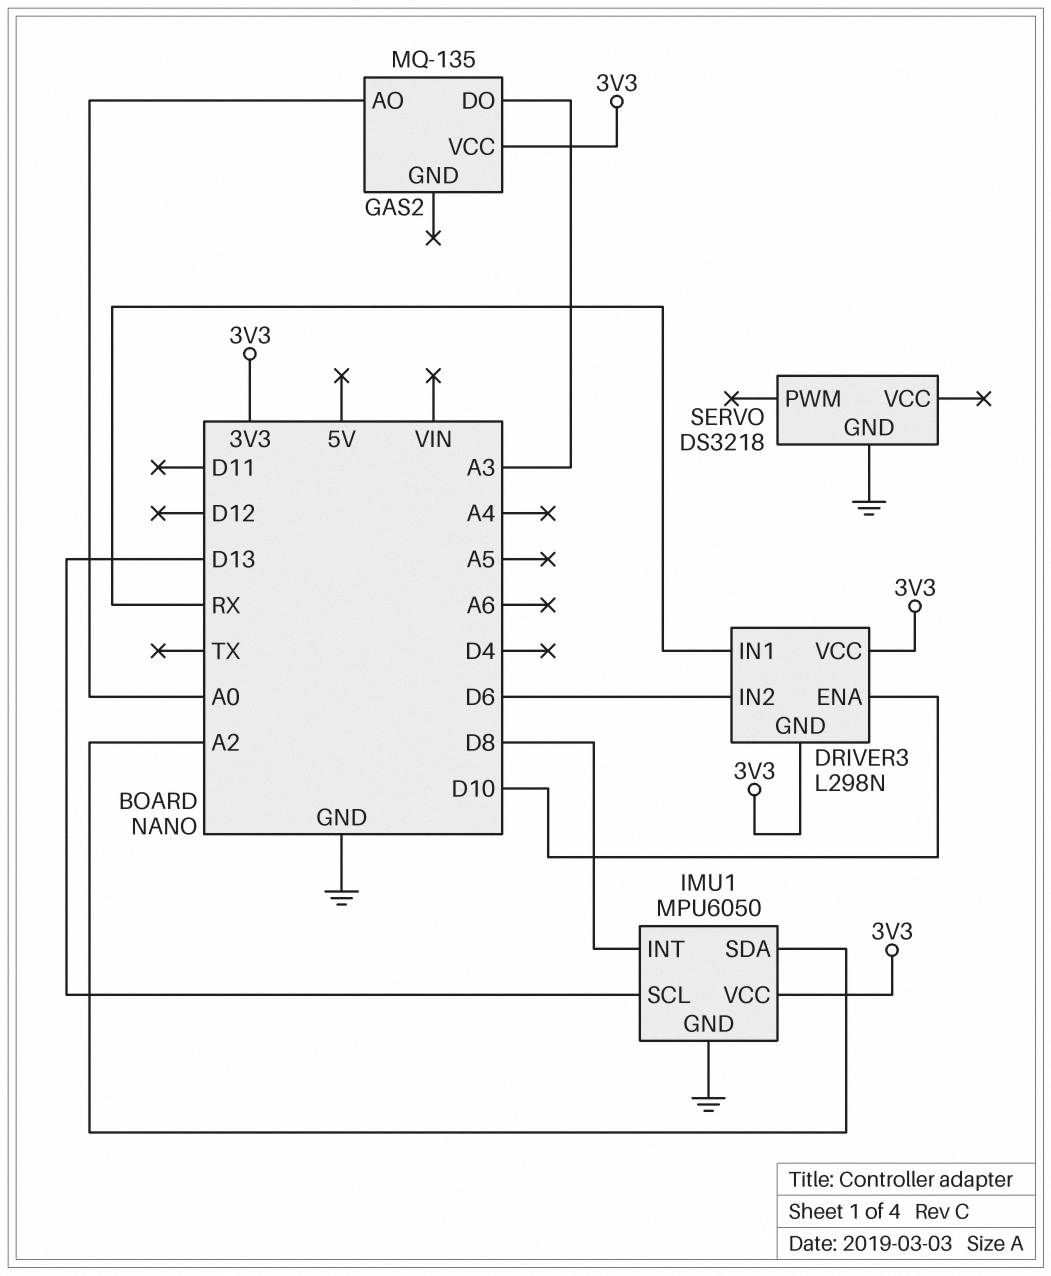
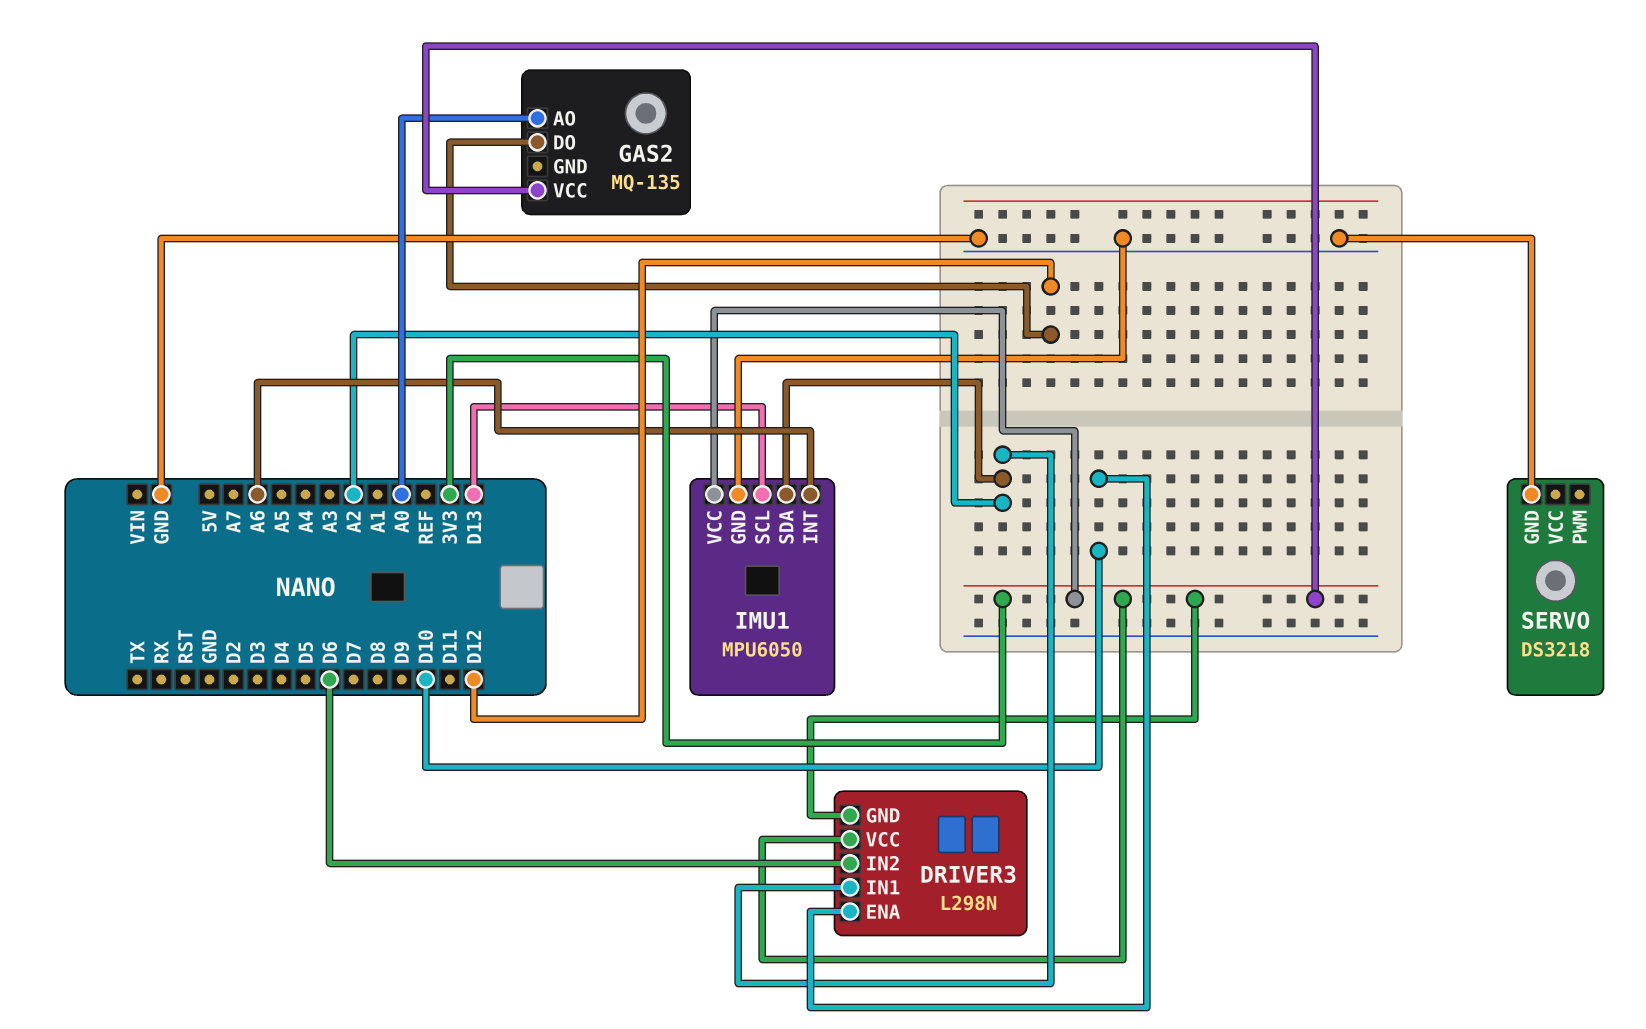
DRIVER3 pin IN1: RX -> A2
GAS2 pin DO: A3 -> D12
IMU1 pin INT: D8 -> A6

